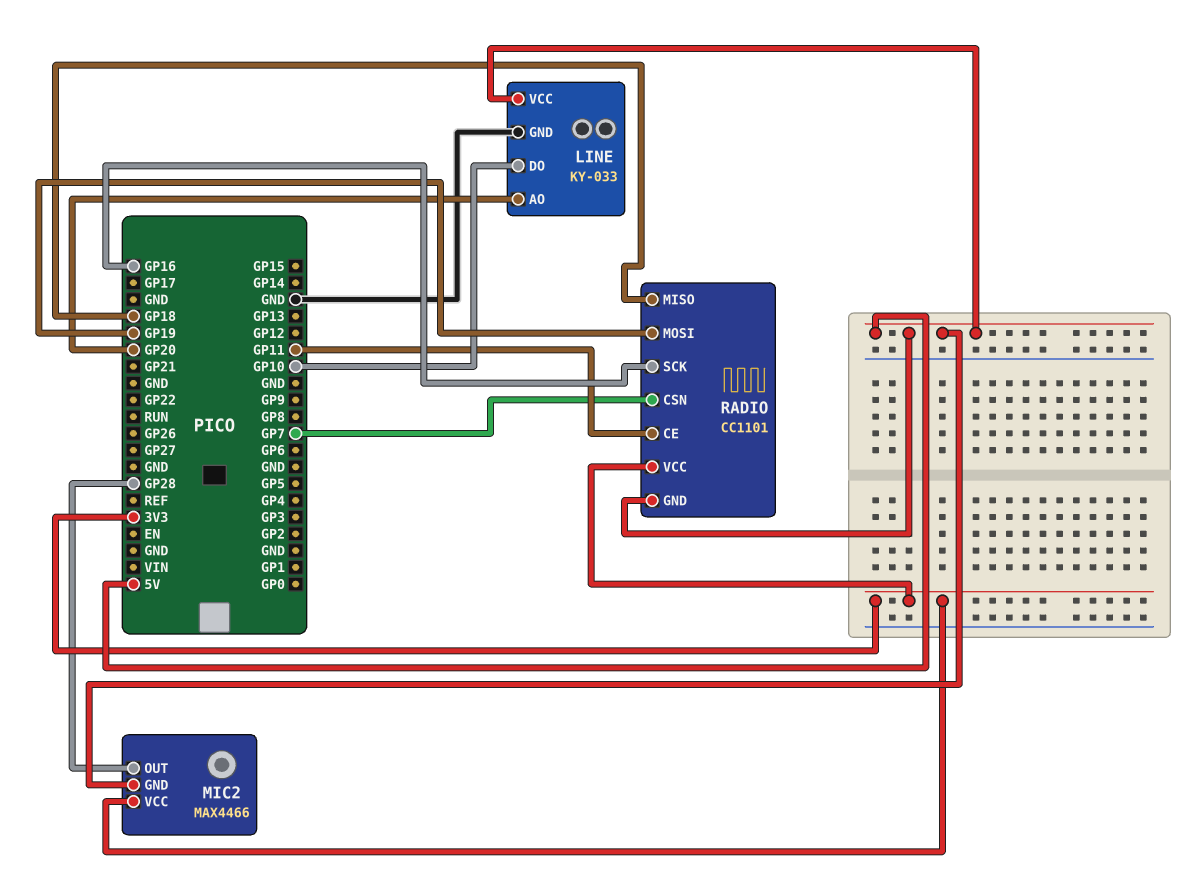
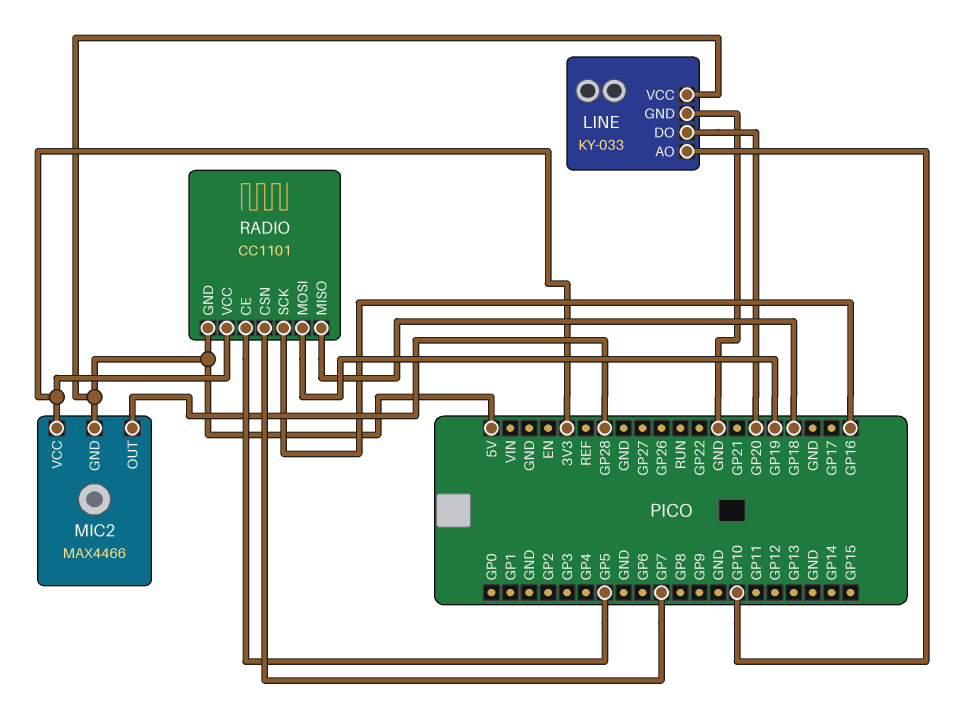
LINE pin AO: GP20 -> GP10
LINE pin DO: GP10 -> GP20
RADIO pin CE: GP11 -> GP5

